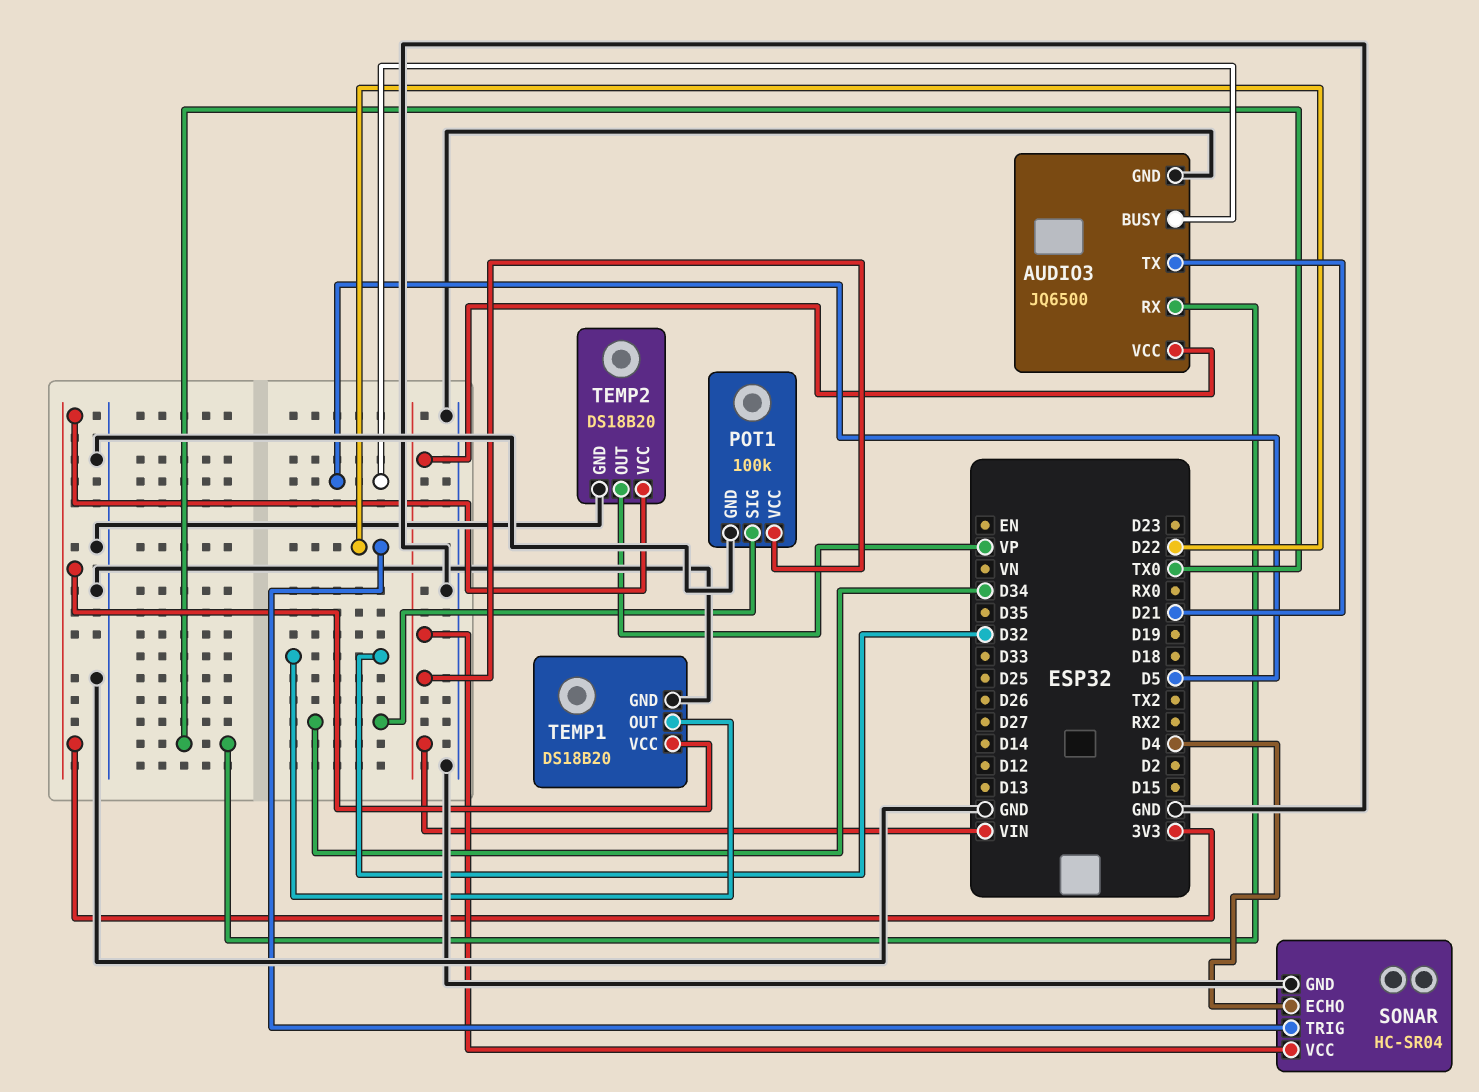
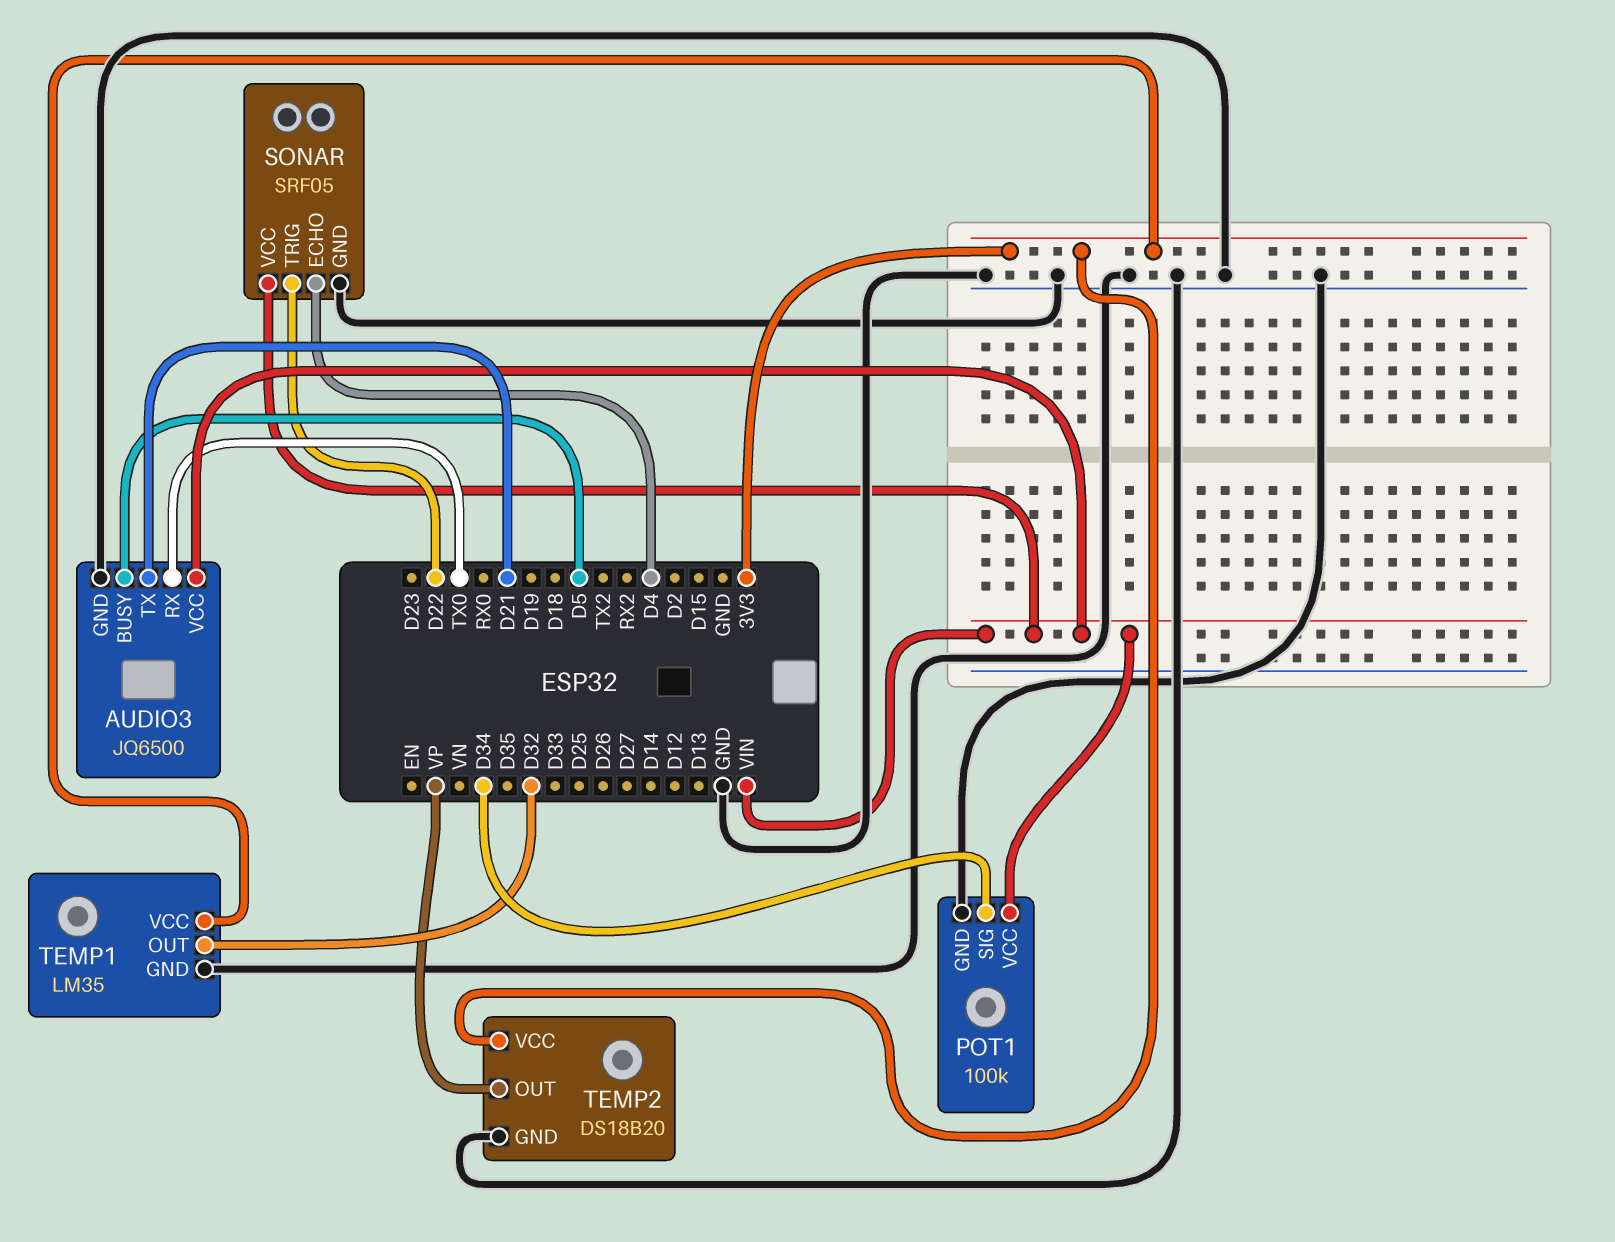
SONAR: HC-SR04 -> SRF05
TEMP1: DS18B20 -> LM35

